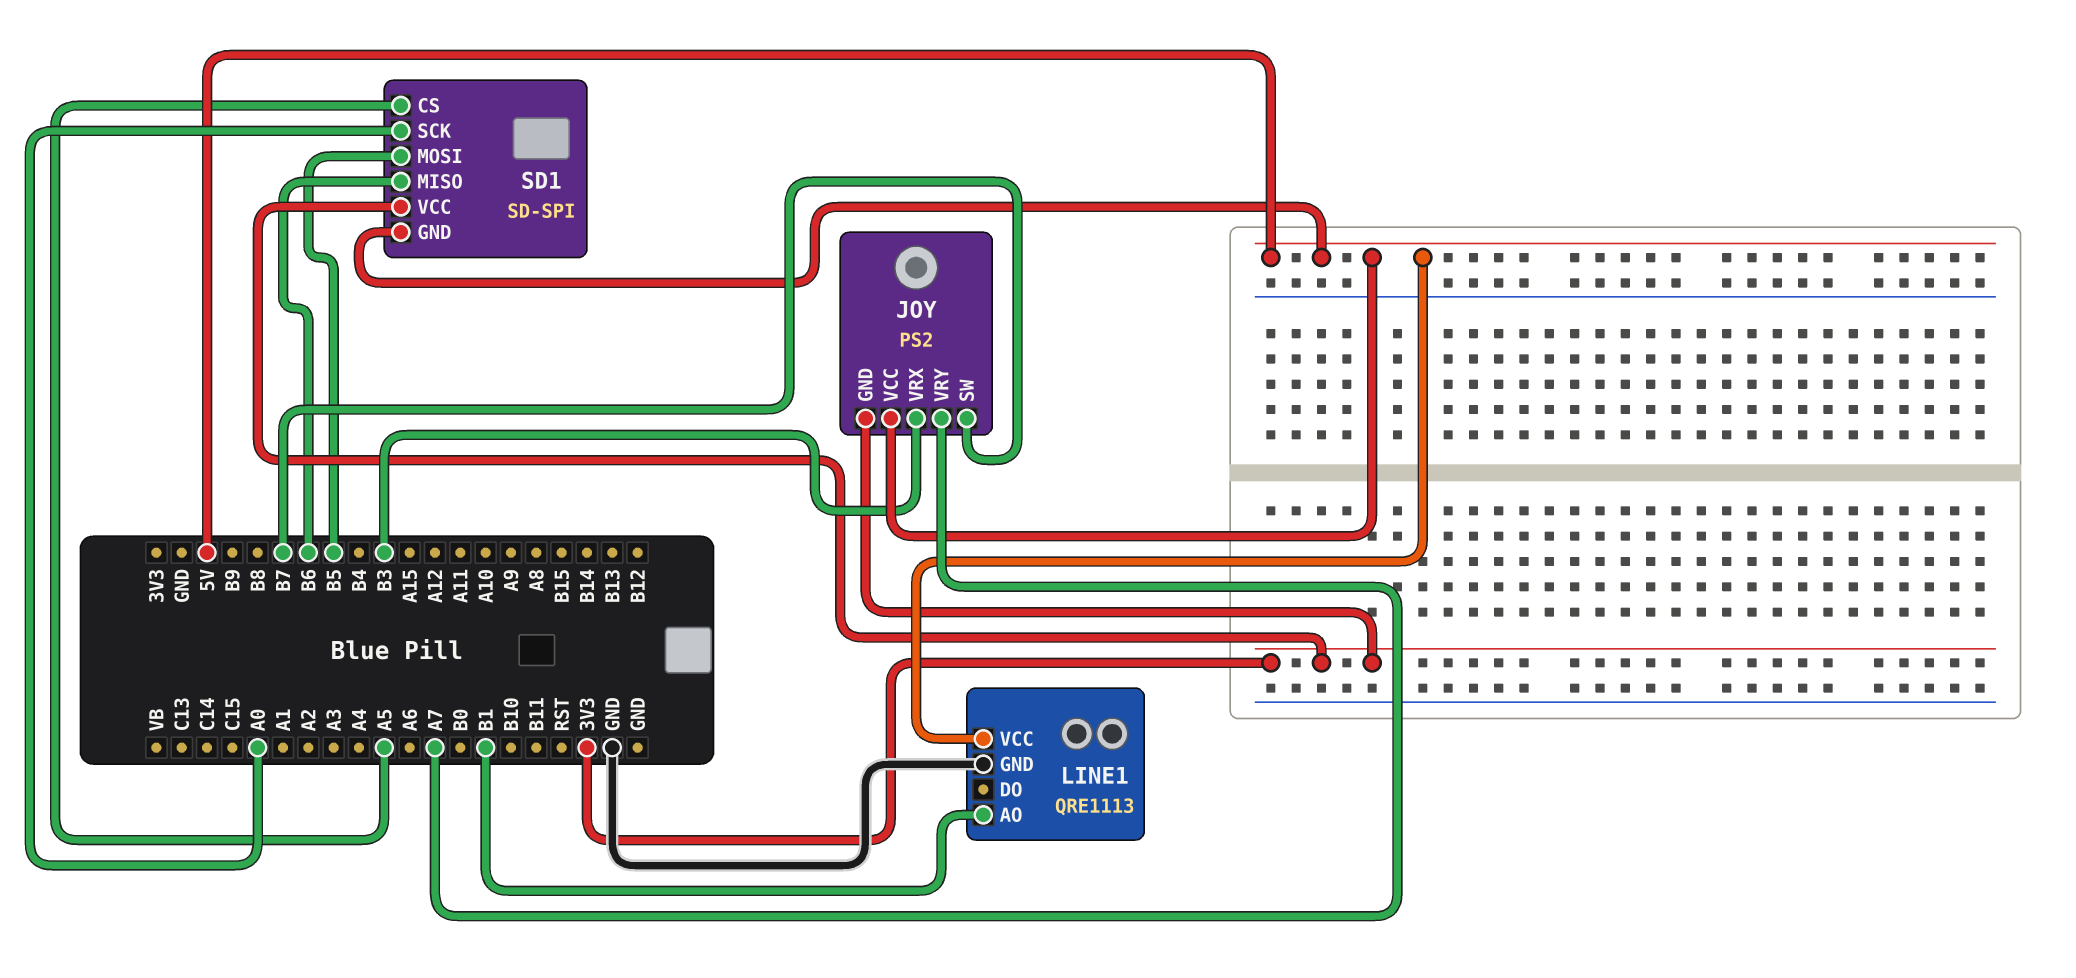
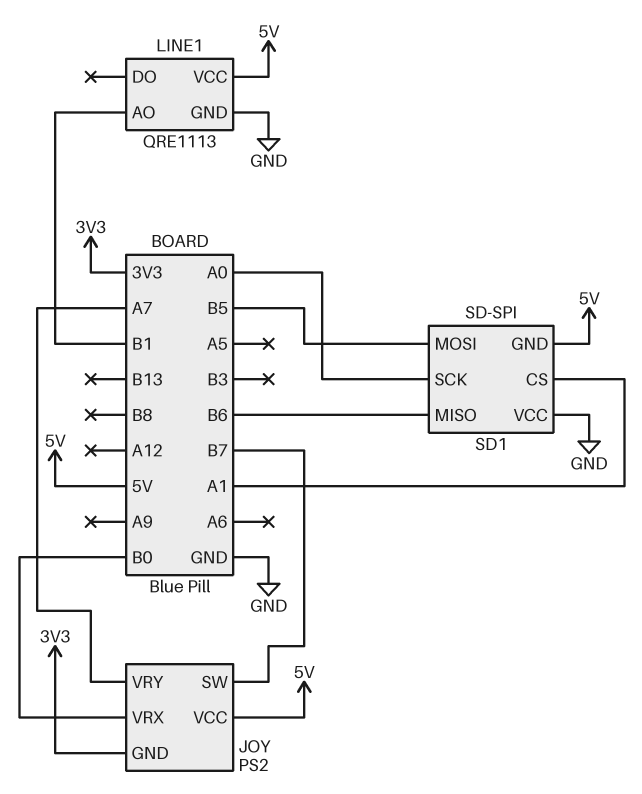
JOY pin VRX: B3 -> B0
SD1 pin CS: A5 -> A1
SD1 pin VCC: 3V3 -> GND

